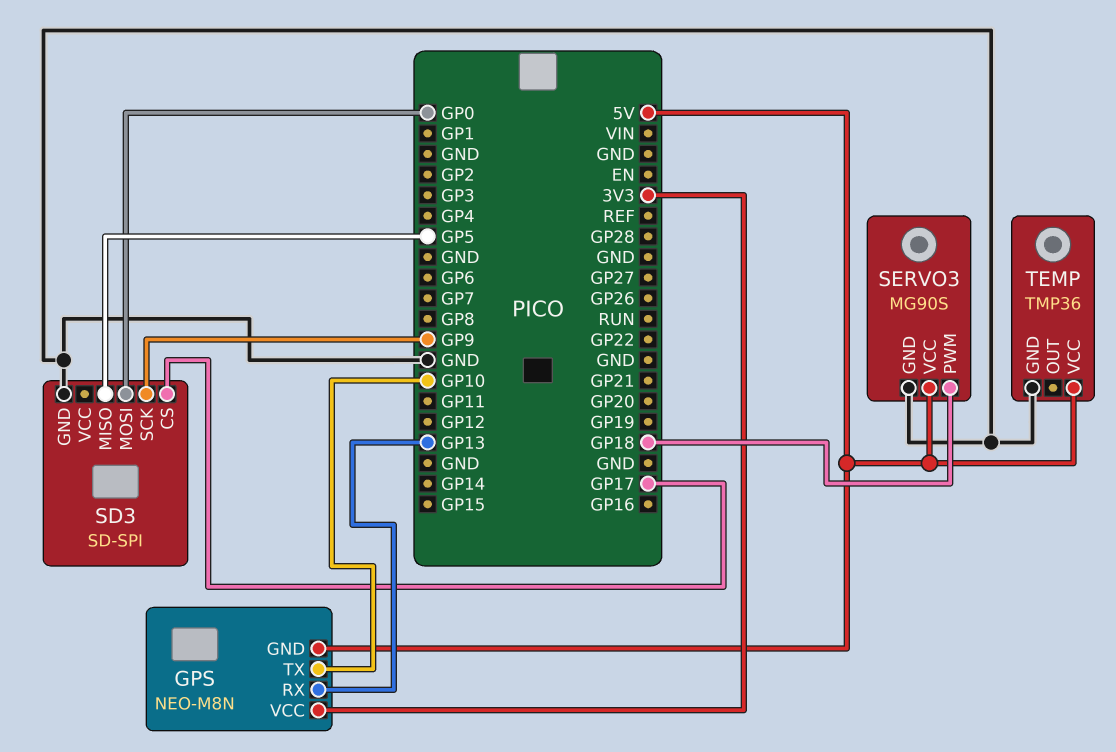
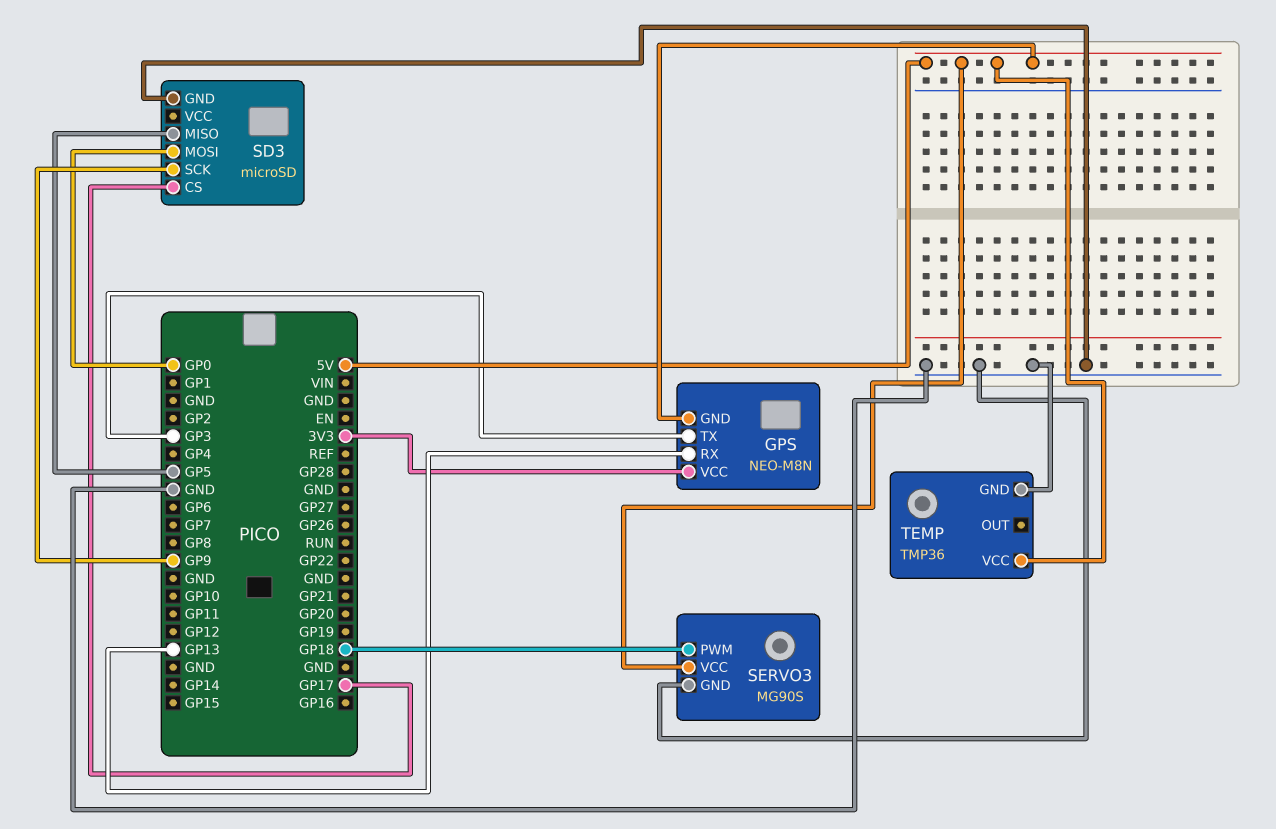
GPS pin TX: GP10 -> GP3
SD3: SD-SPI -> microSD

